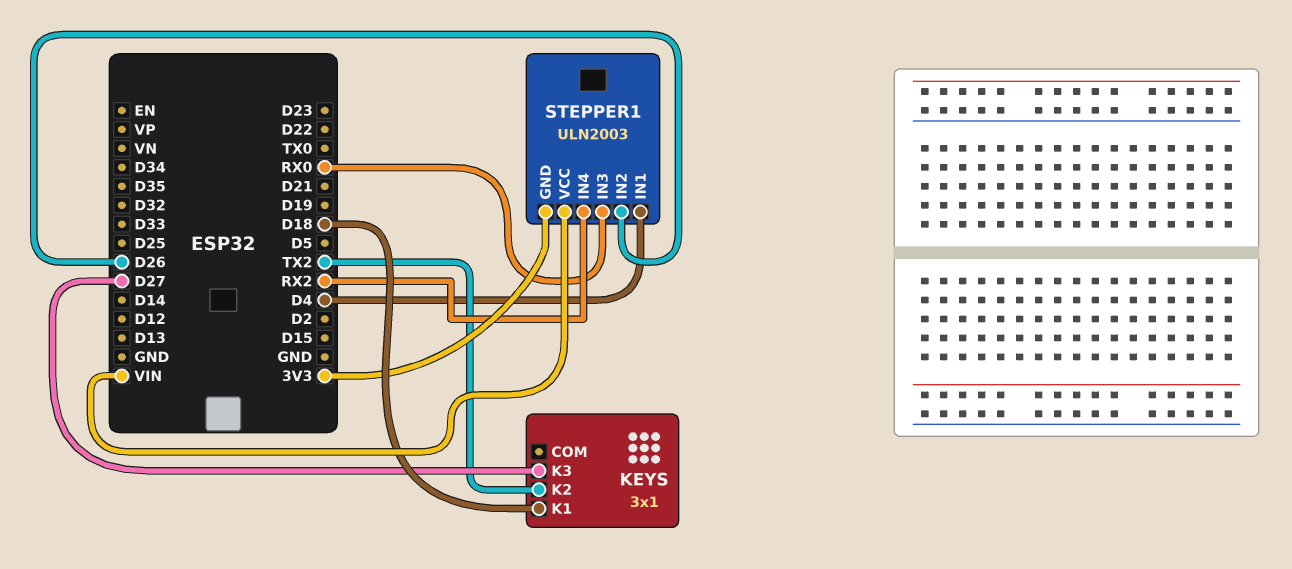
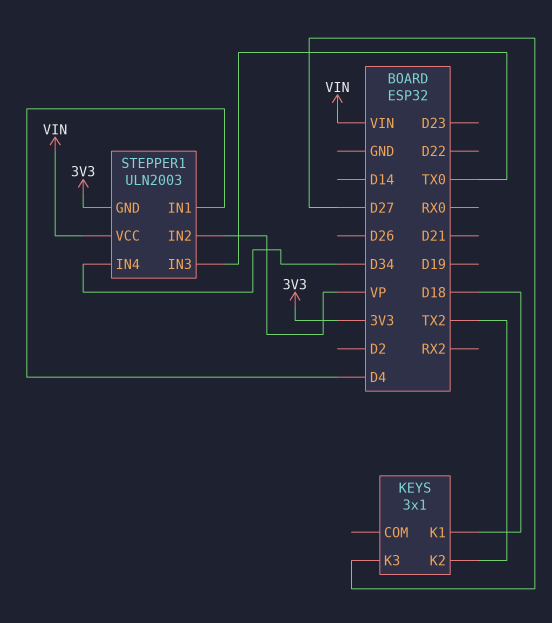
STEPPER1 pin IN2: D26 -> VP
STEPPER1 pin IN3: RX0 -> TX0
STEPPER1 pin IN4: RX2 -> D34

